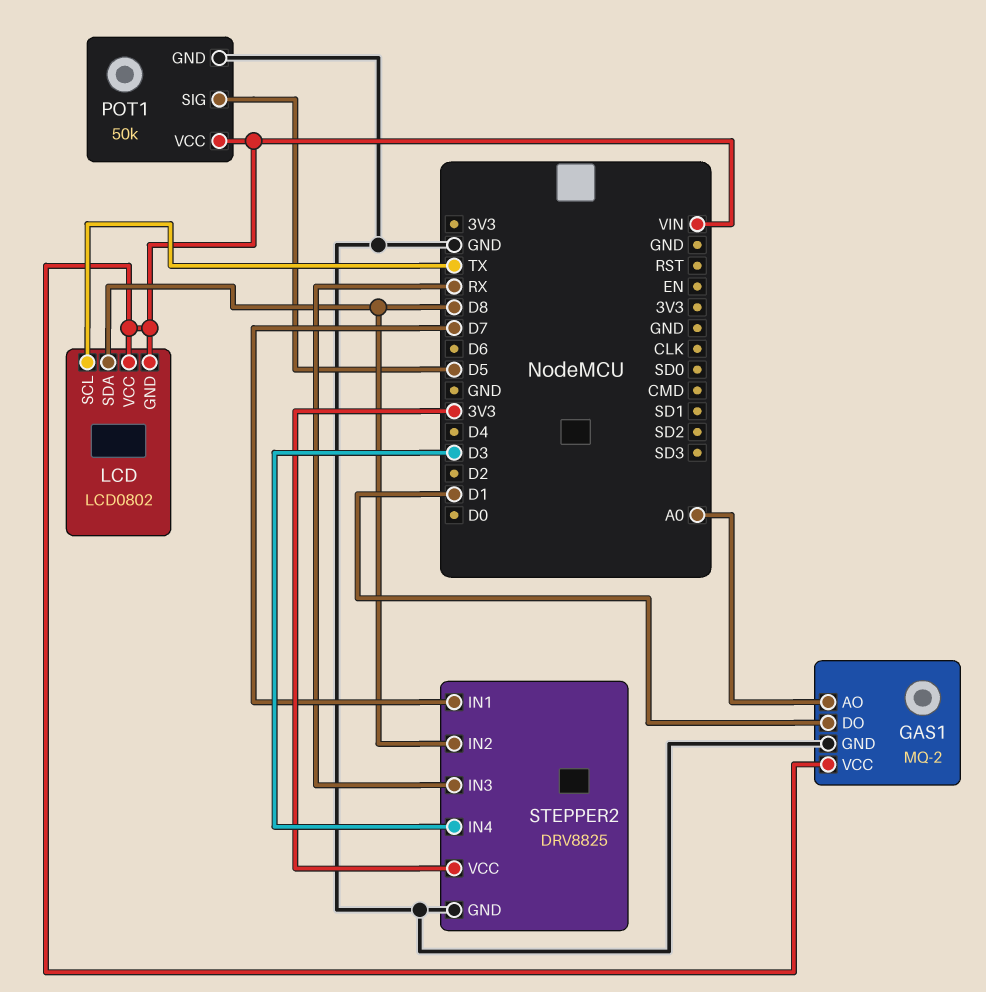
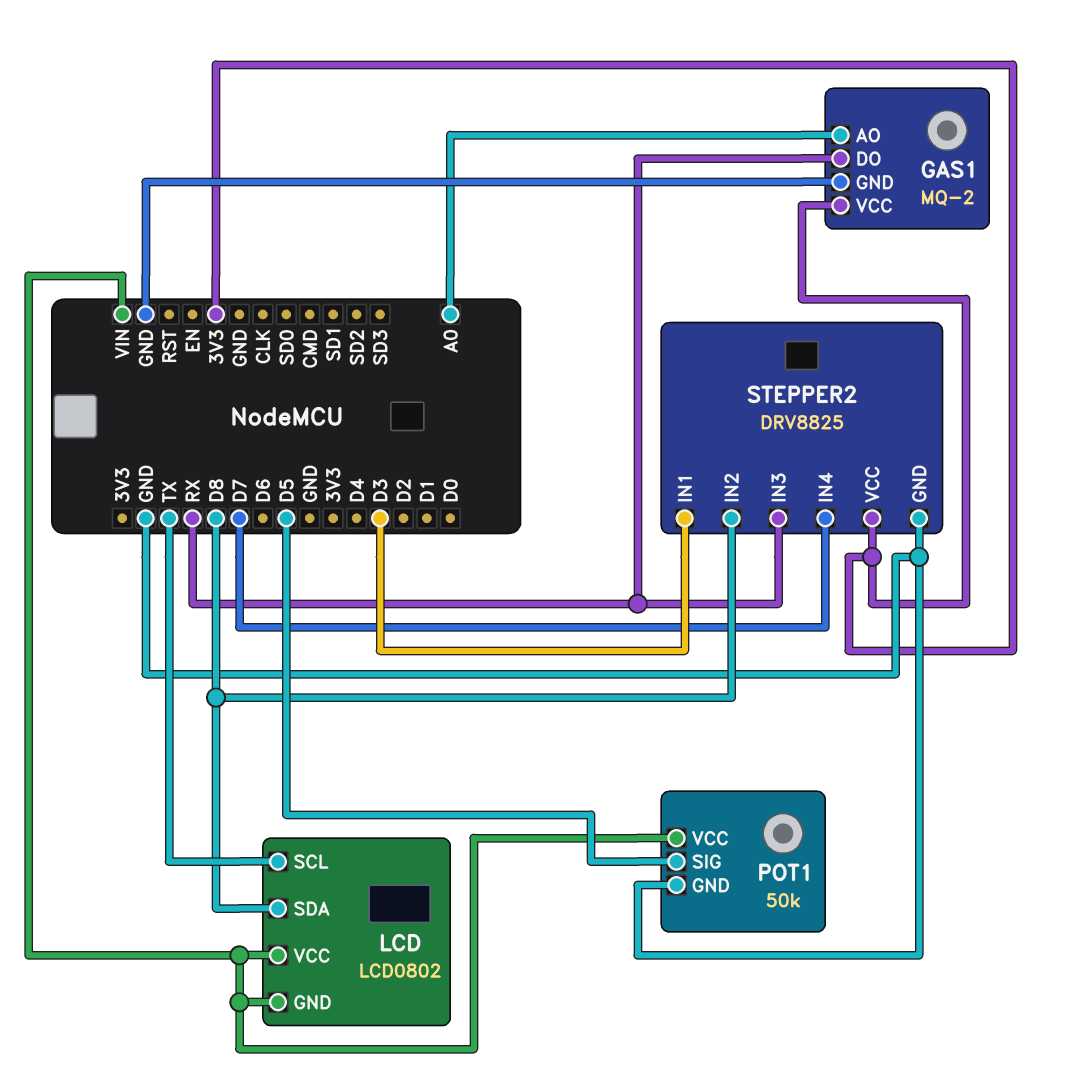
GAS1 pin DO: D1 -> RX
GAS1 pin VCC: VIN -> 3V3
STEPPER2 pin IN1: D7 -> D3
STEPPER2 pin IN4: D3 -> D7

